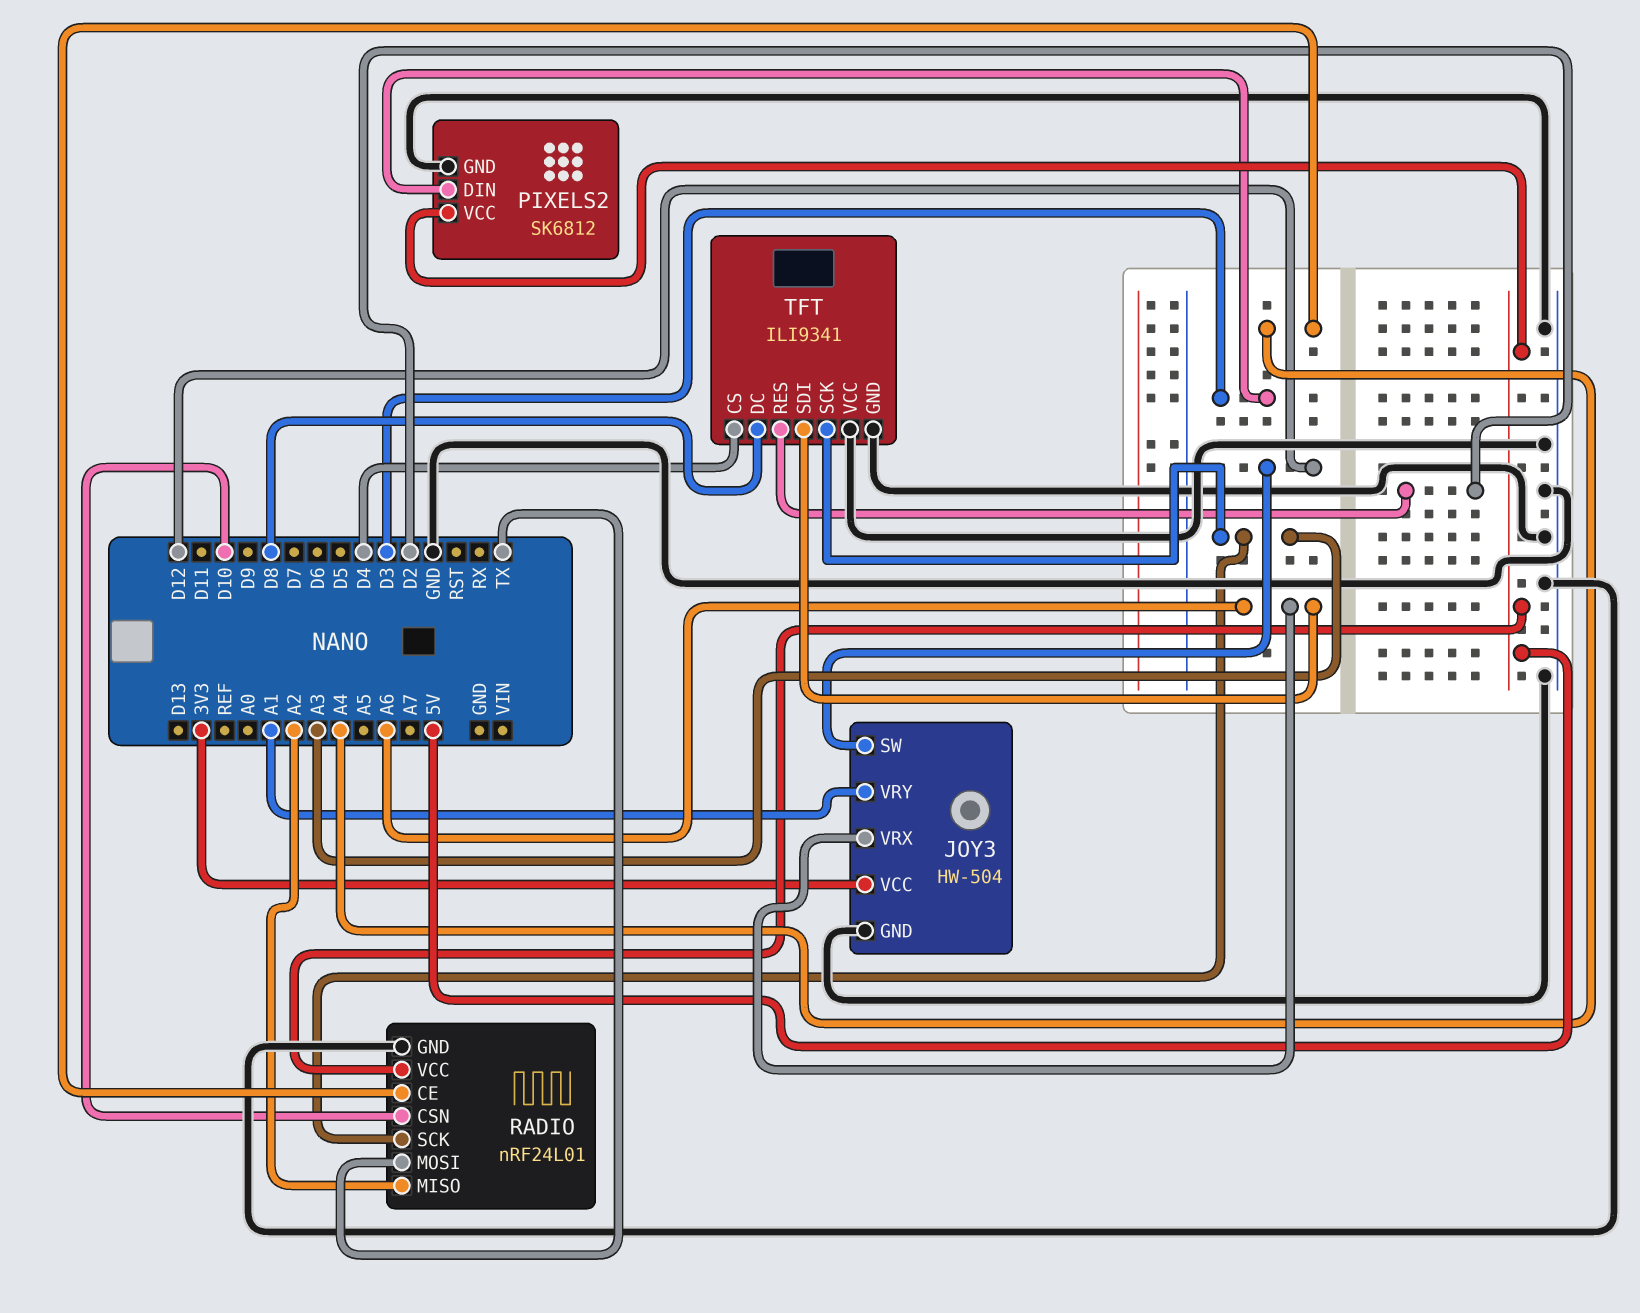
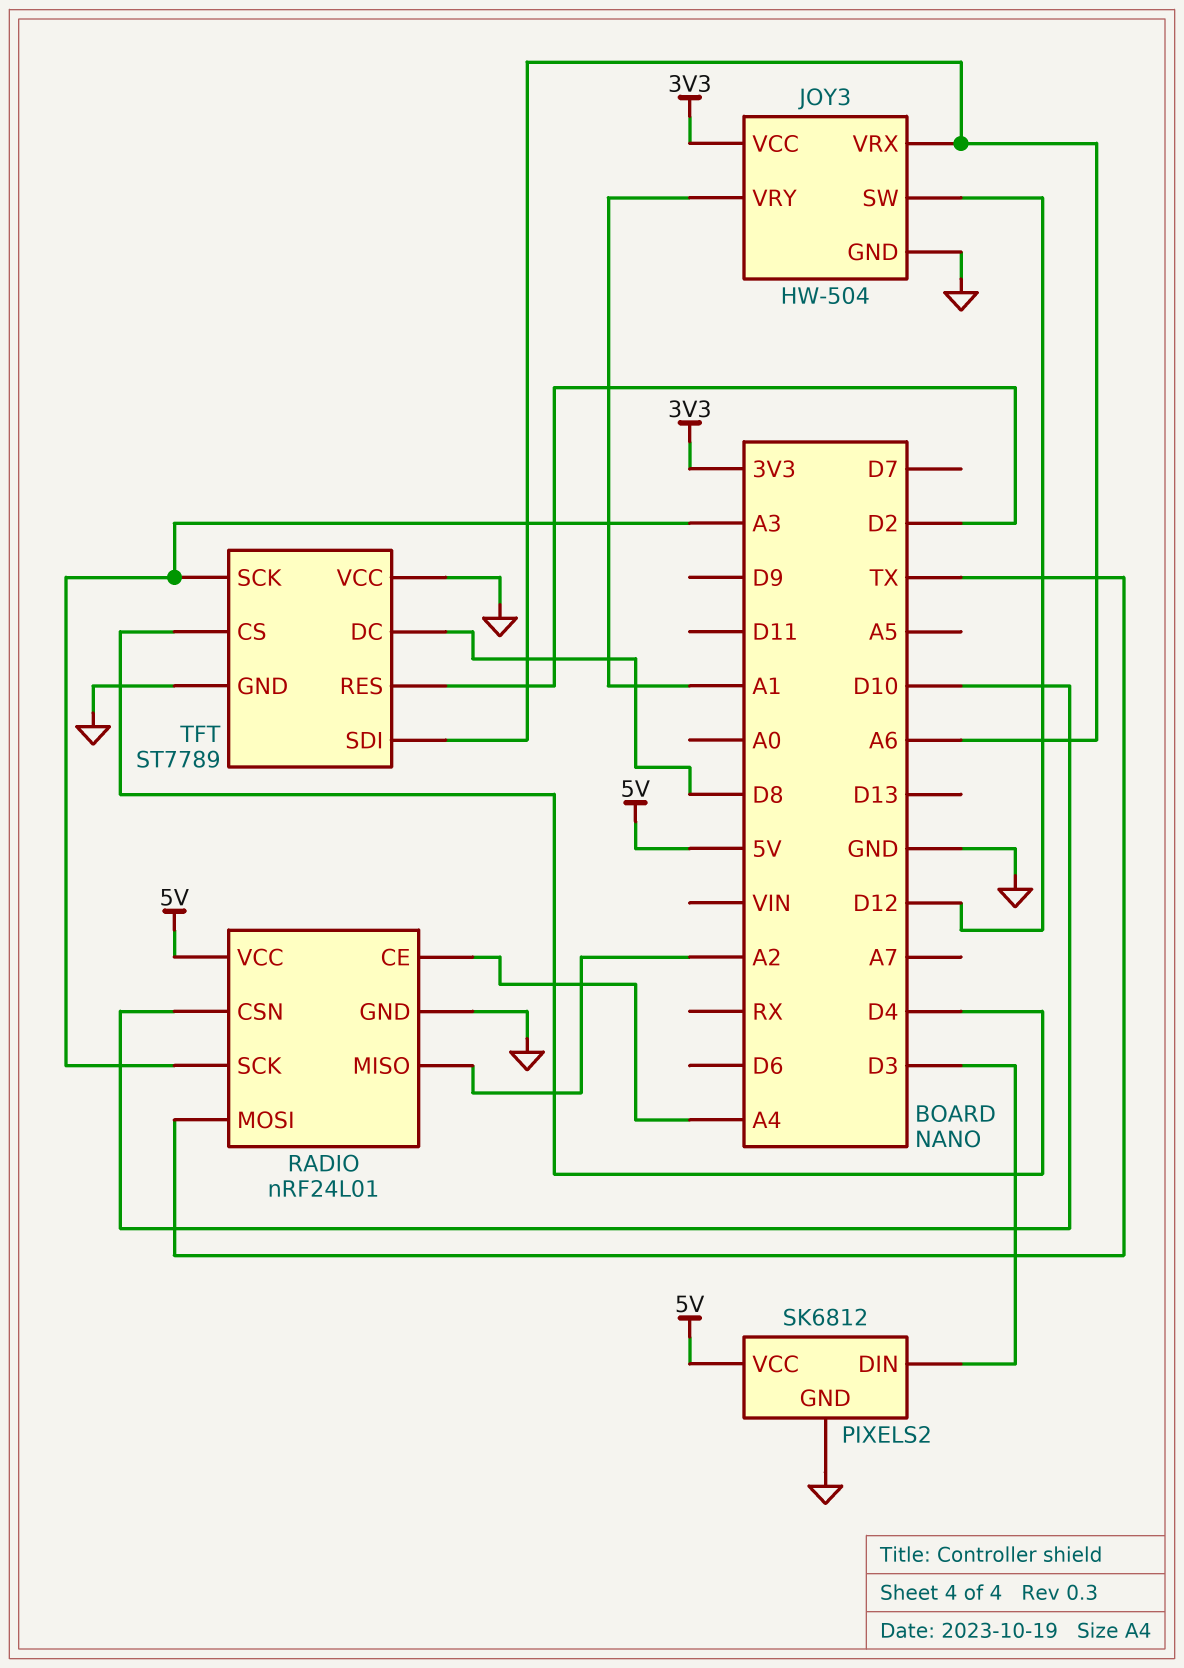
TFT: ILI9341 -> ST7789

